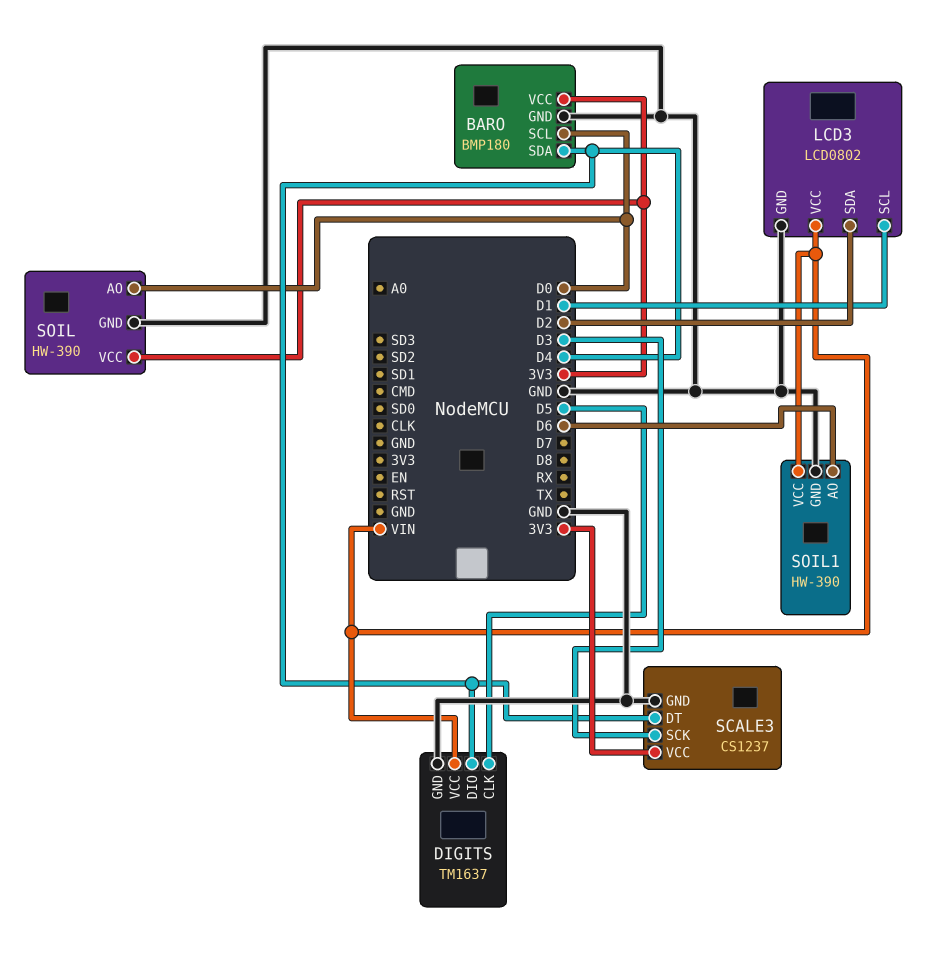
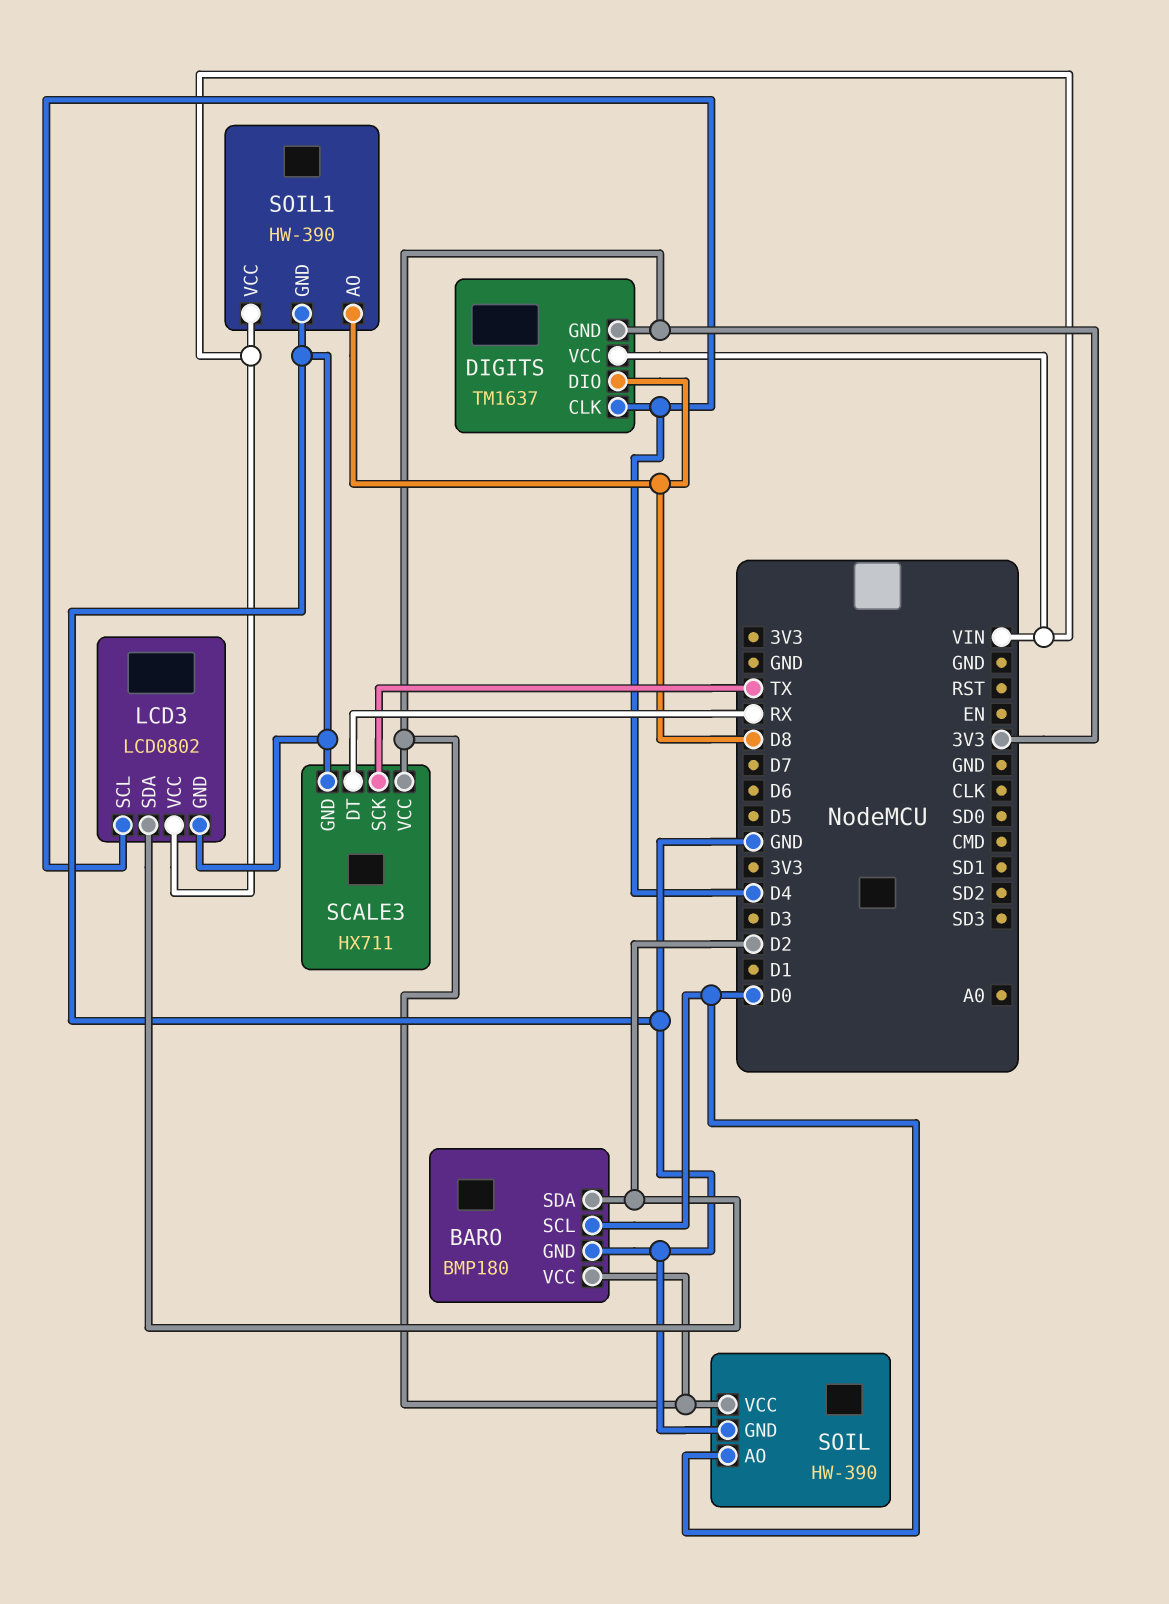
BARO pin SDA: D4 -> D2
DIGITS pin CLK: D5 -> D4
DIGITS pin DIO: D4 -> D8
DIGITS pin GND: GND -> 3V3
LCD3 pin SCL: D1 -> D4
SCALE3: CS1237 -> HX711
SCALE3 pin DT: D4 -> RX
SCALE3 pin SCK: D3 -> TX
SOIL1 pin AO: D6 -> D8

